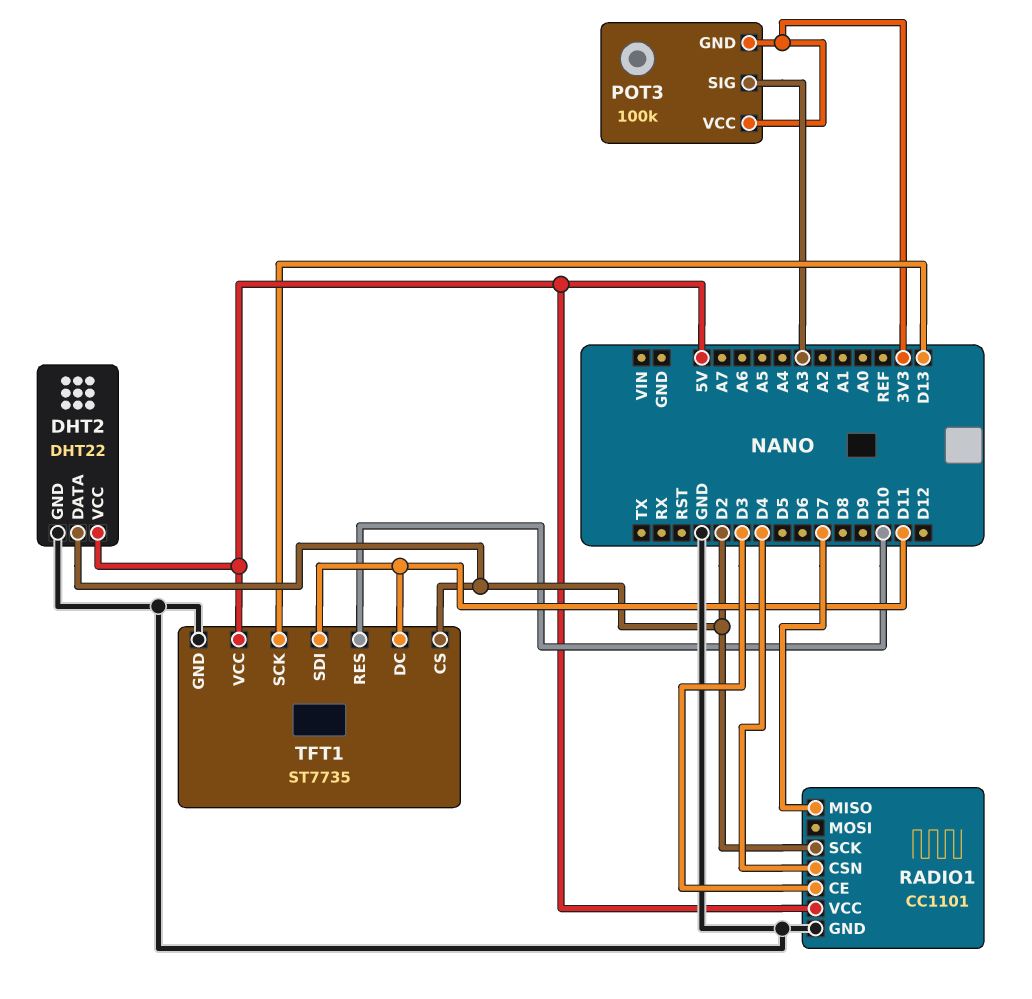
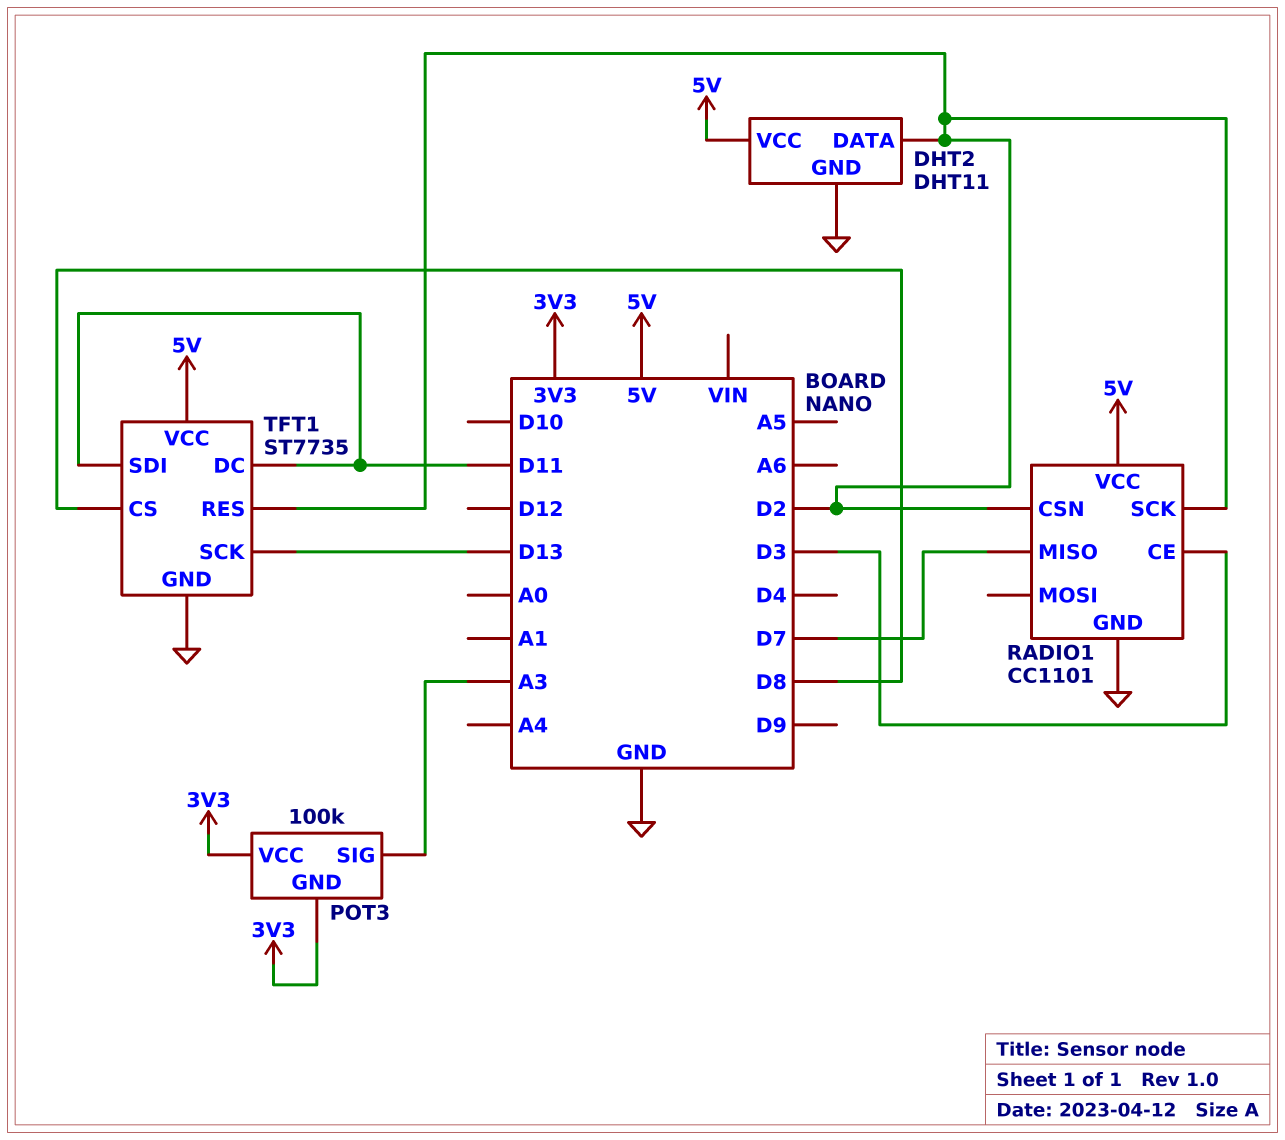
DHT2: DHT22 -> DHT11
RADIO1 pin CSN: D4 -> D2
TFT1 pin CS: D2 -> D8
TFT1 pin RES: D10 -> D2

